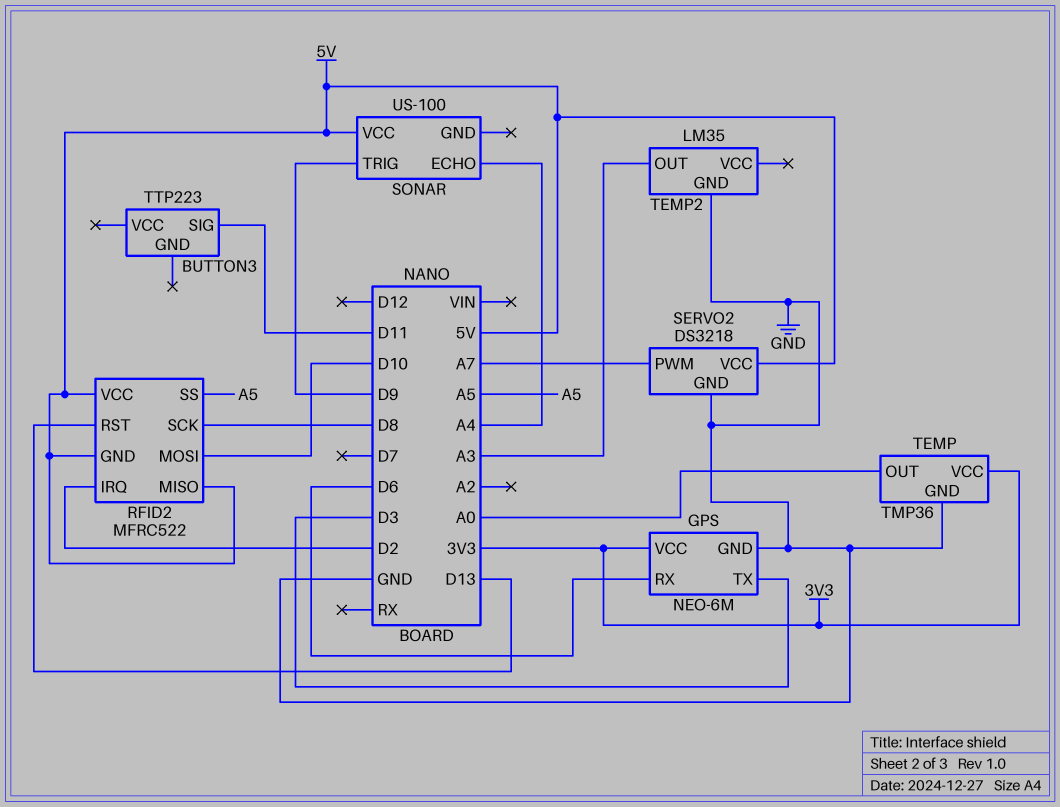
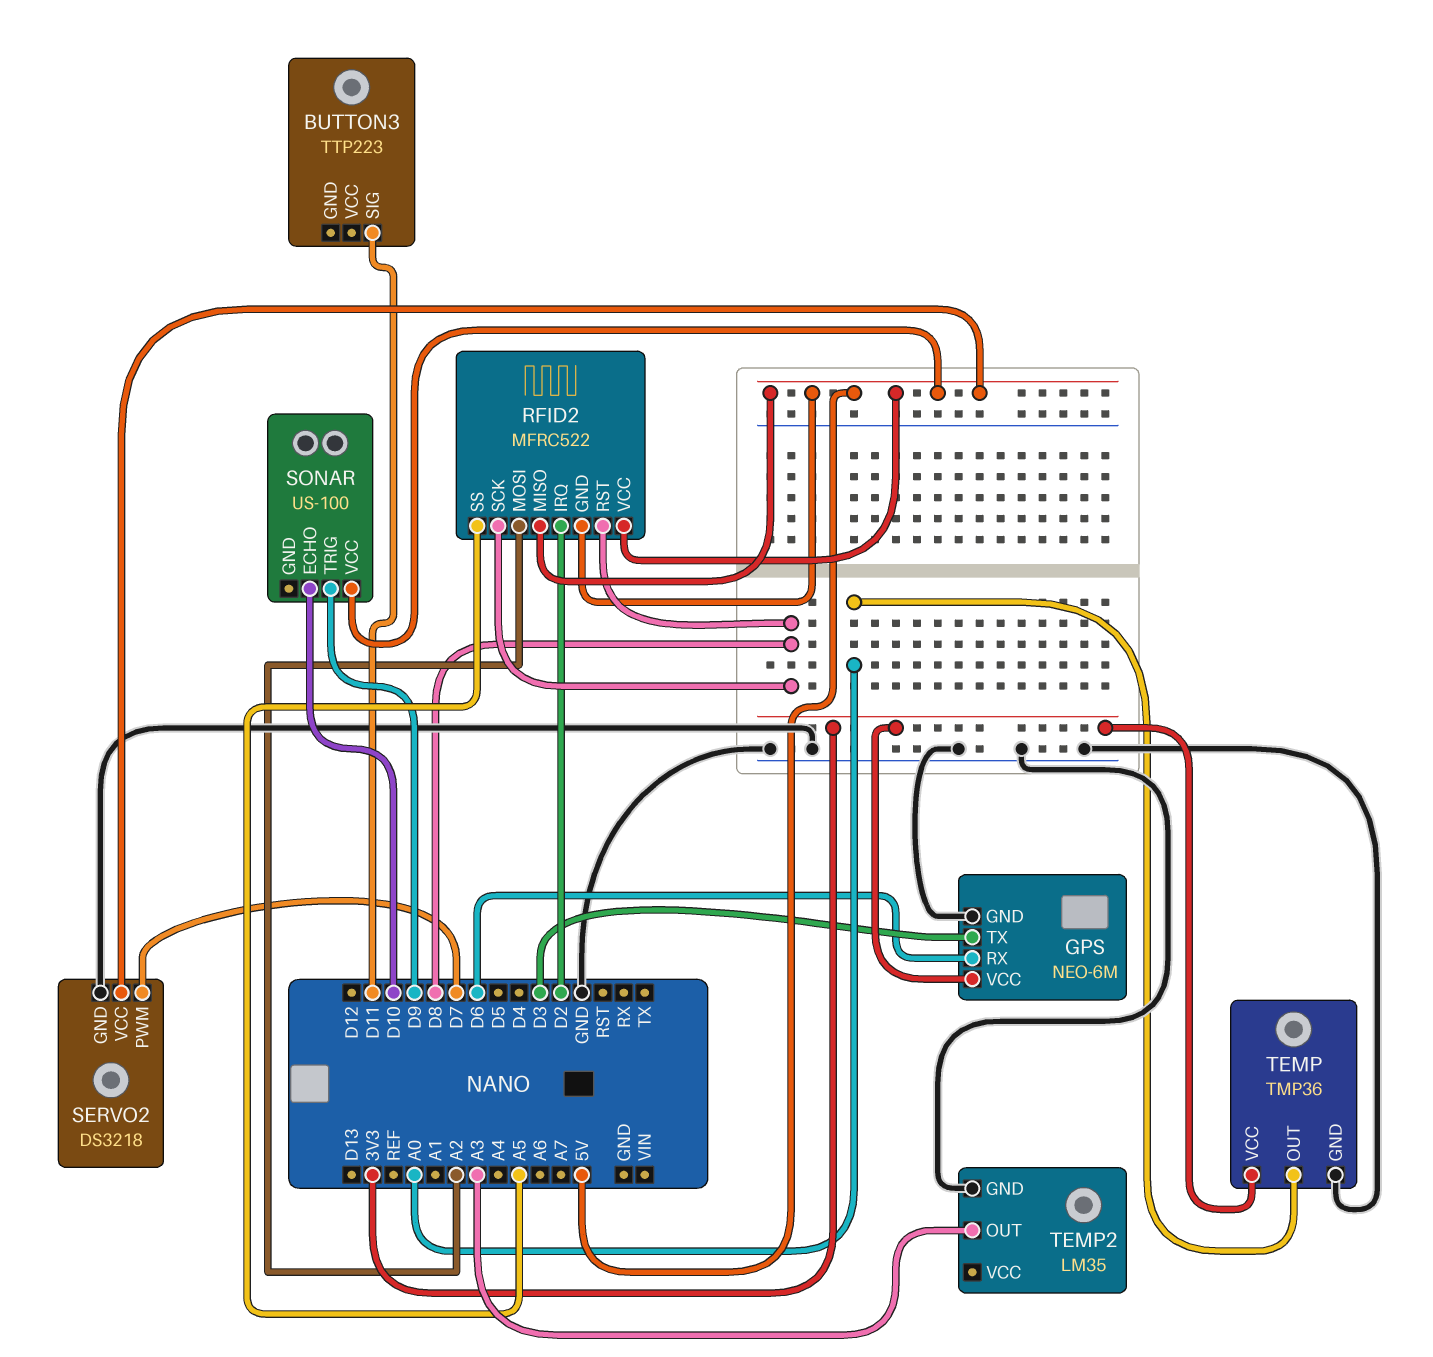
RFID2 pin MOSI: D10 -> A2
RFID2 pin RST: D13 -> D8
SERVO2 pin PWM: A7 -> D7
SONAR pin ECHO: A4 -> D10

